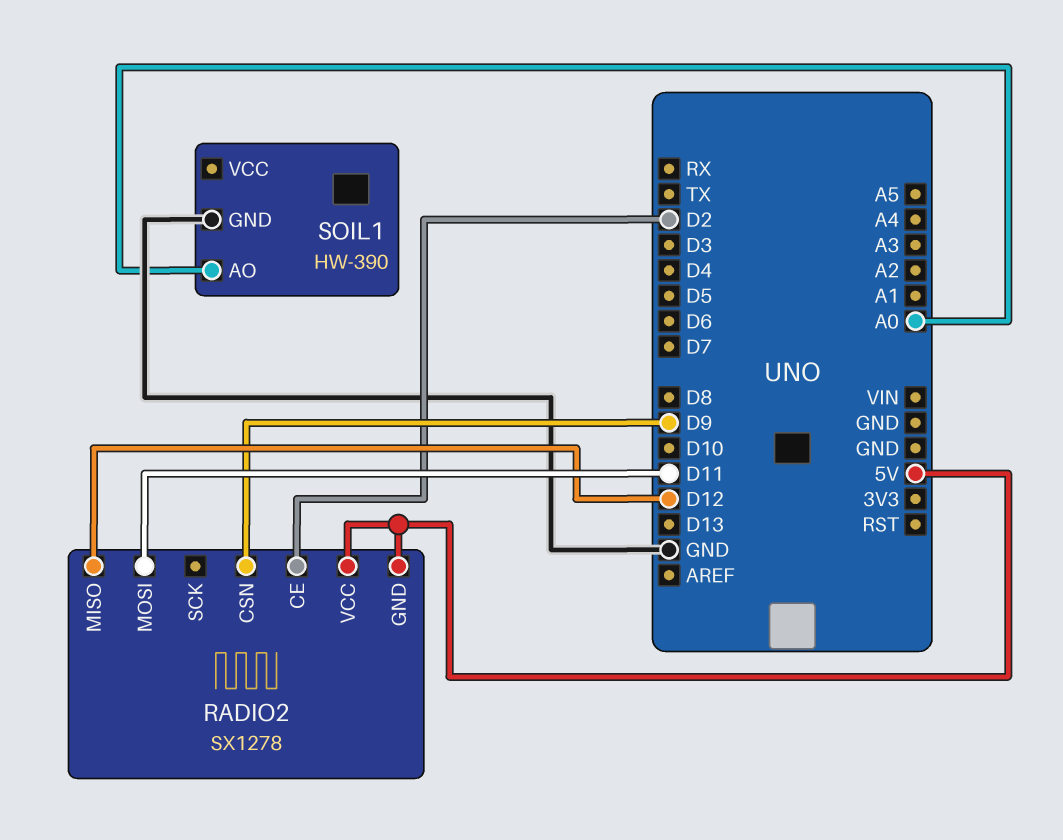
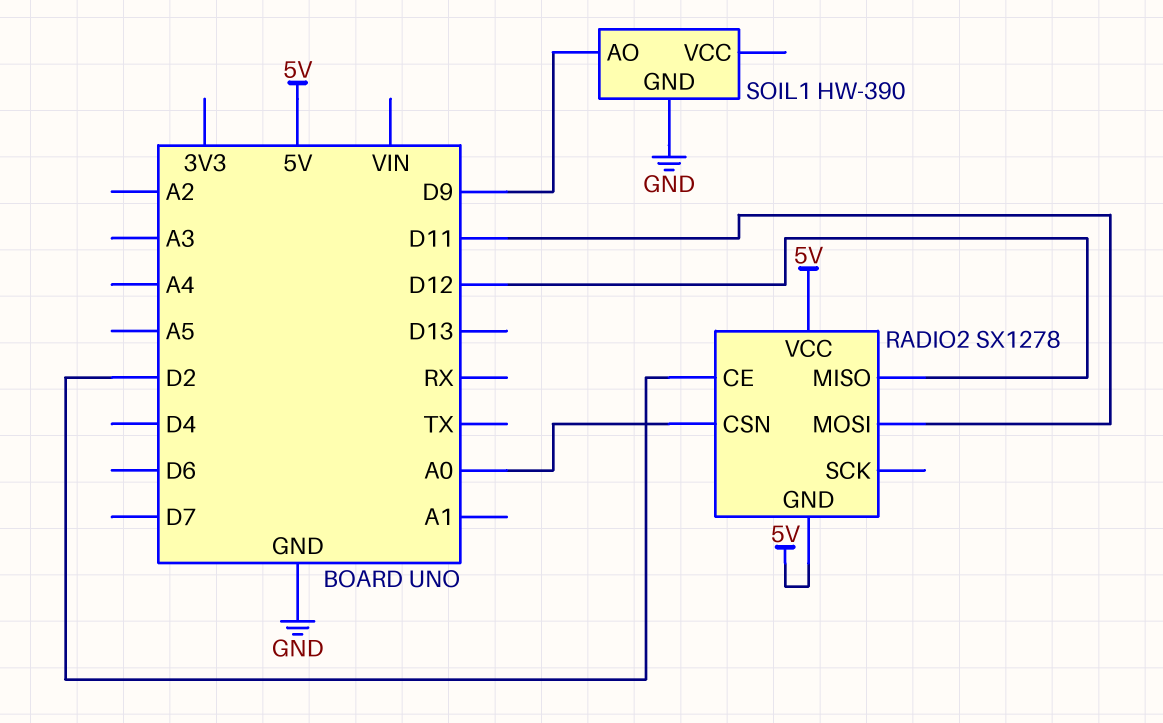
RADIO2 pin CSN: D9 -> A0
SOIL1 pin AO: A0 -> D9

